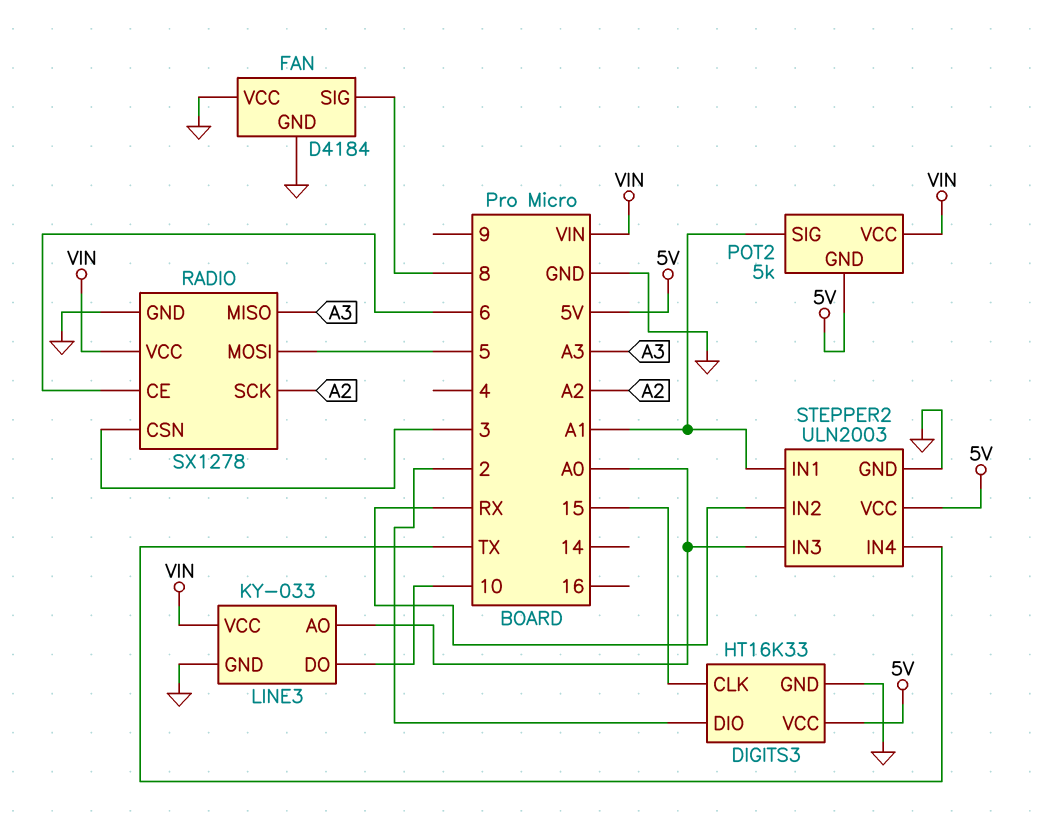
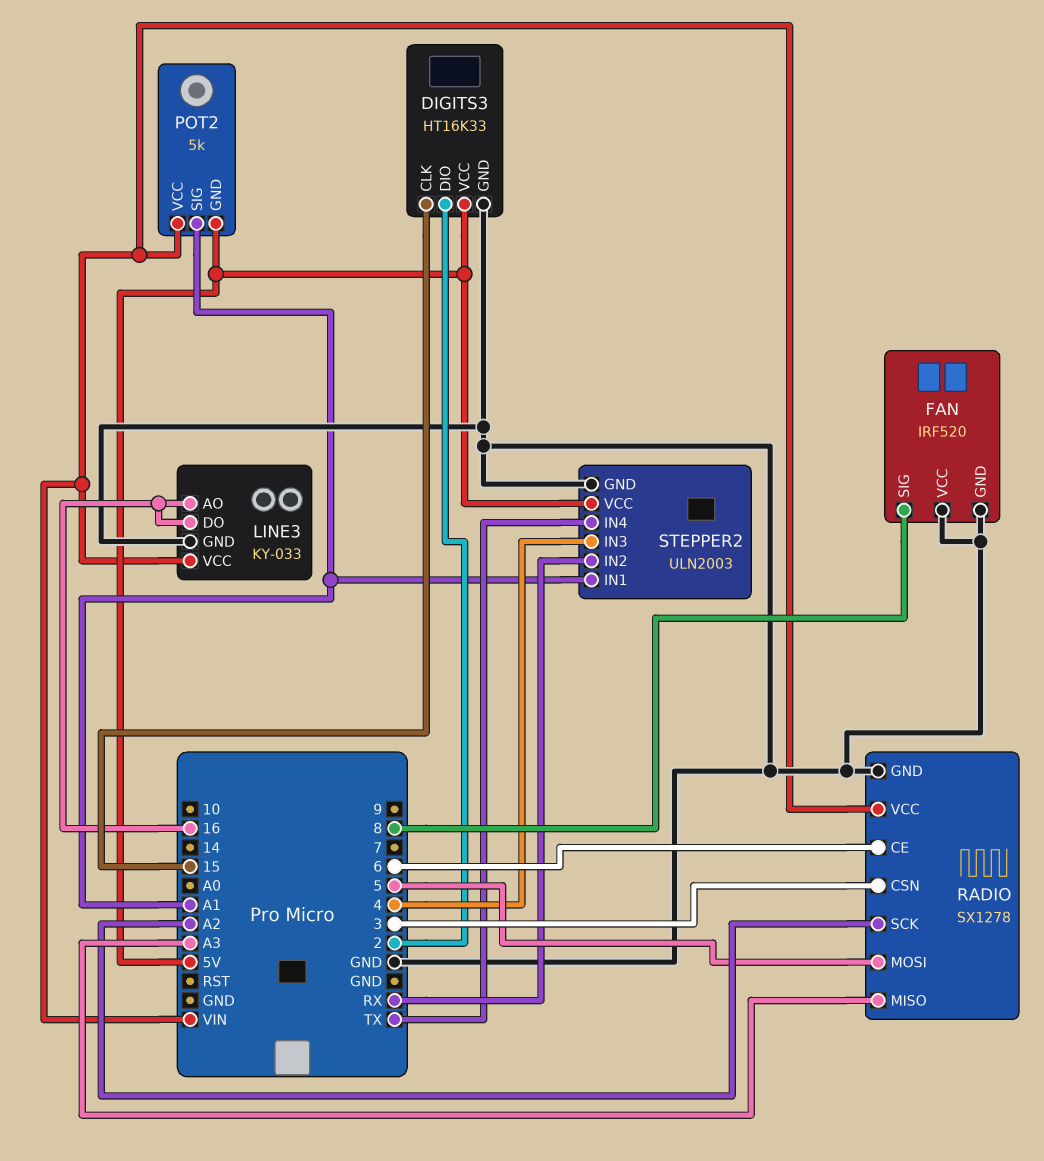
FAN: D4184 -> IRF520
LINE3 pin AO: A0 -> 16
LINE3 pin DO: 10 -> 16
STEPPER2 pin IN3: A0 -> 4

